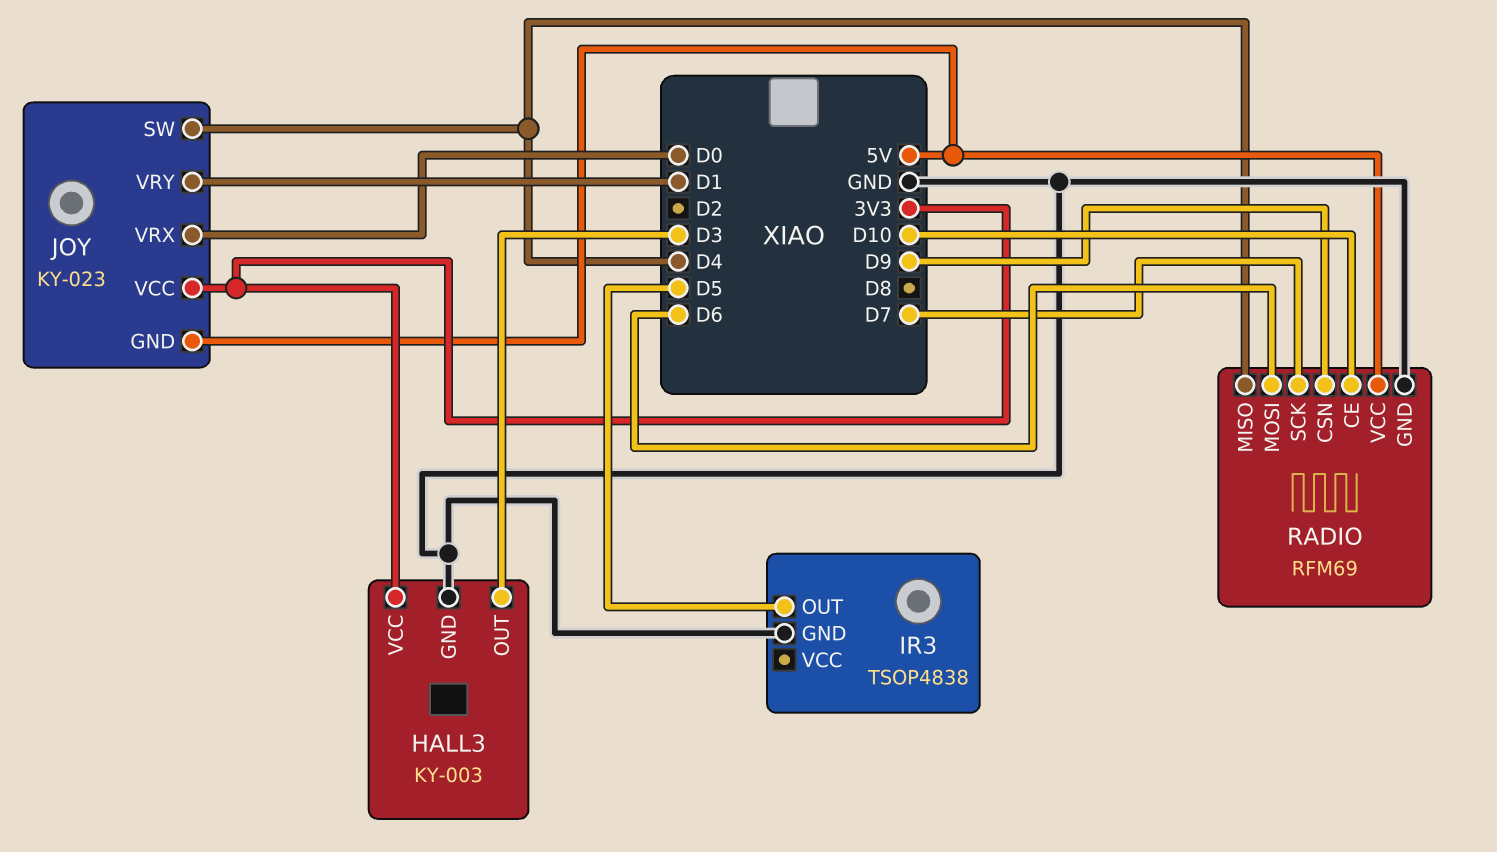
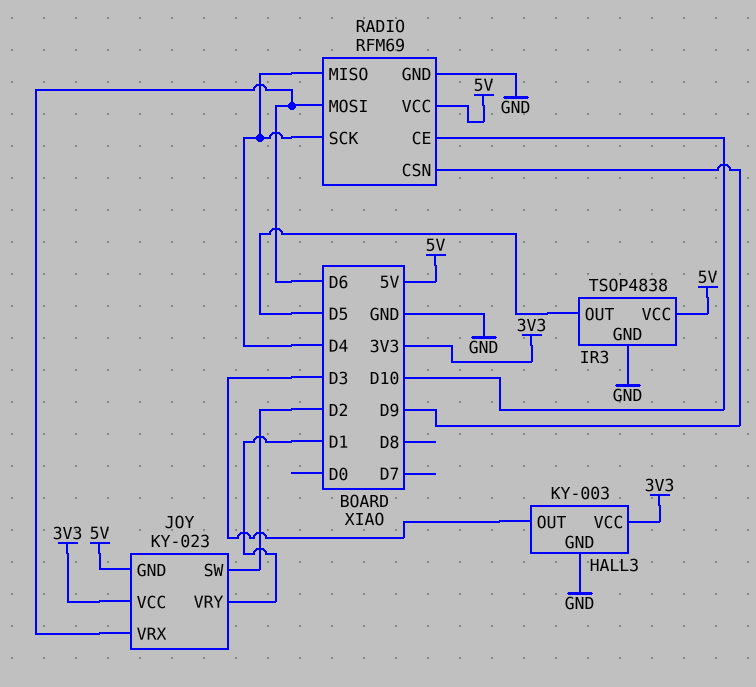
IR3 pin VCC: none -> 5V
JOY pin SW: D4 -> D2
JOY pin VRX: D0 -> D6
RADIO pin SCK: D7 -> D4

